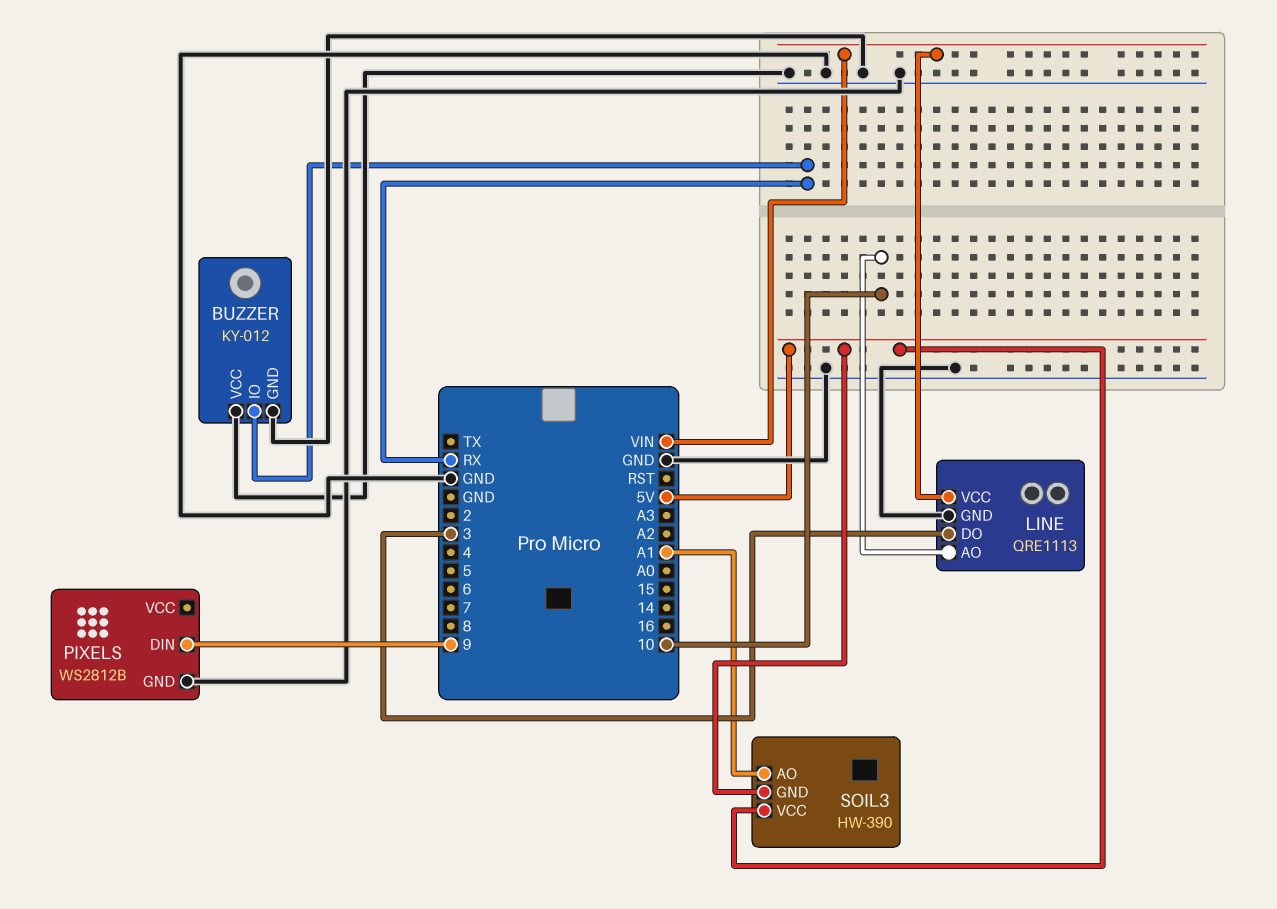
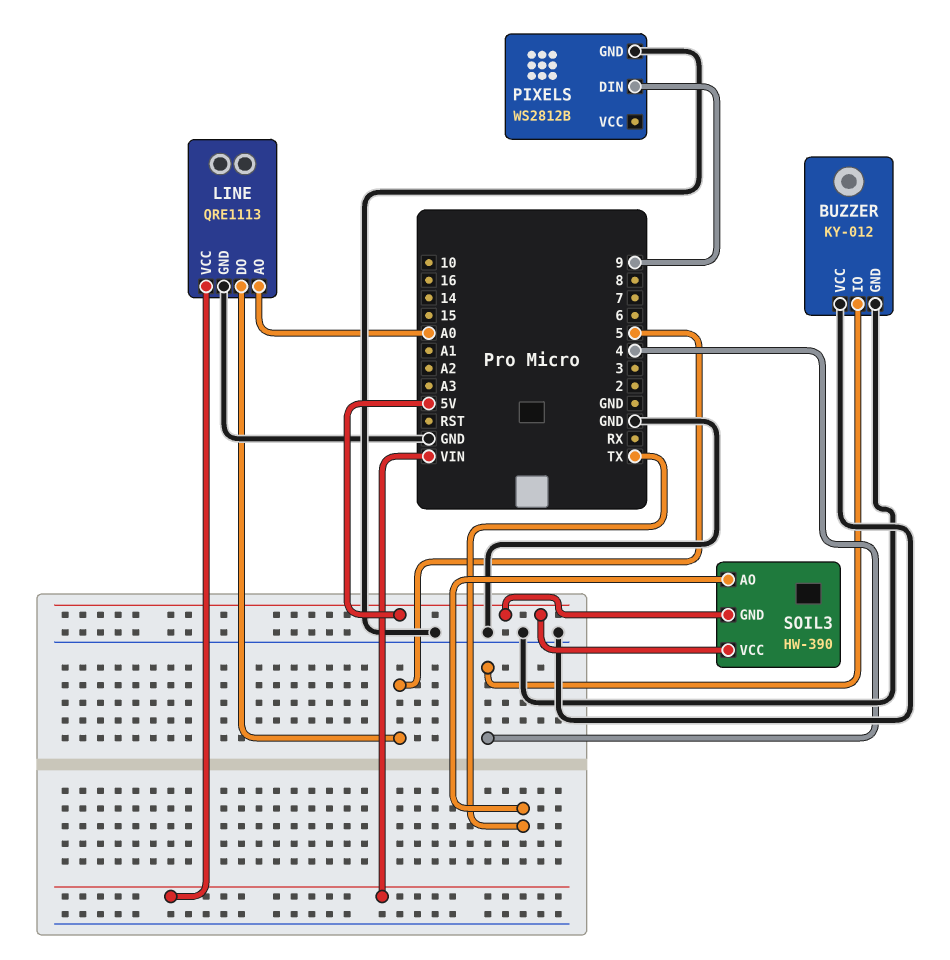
BUZZER pin IO: RX -> 4
LINE pin AO: 10 -> A0
LINE pin DO: 3 -> 5
SOIL3 pin AO: A1 -> TX

